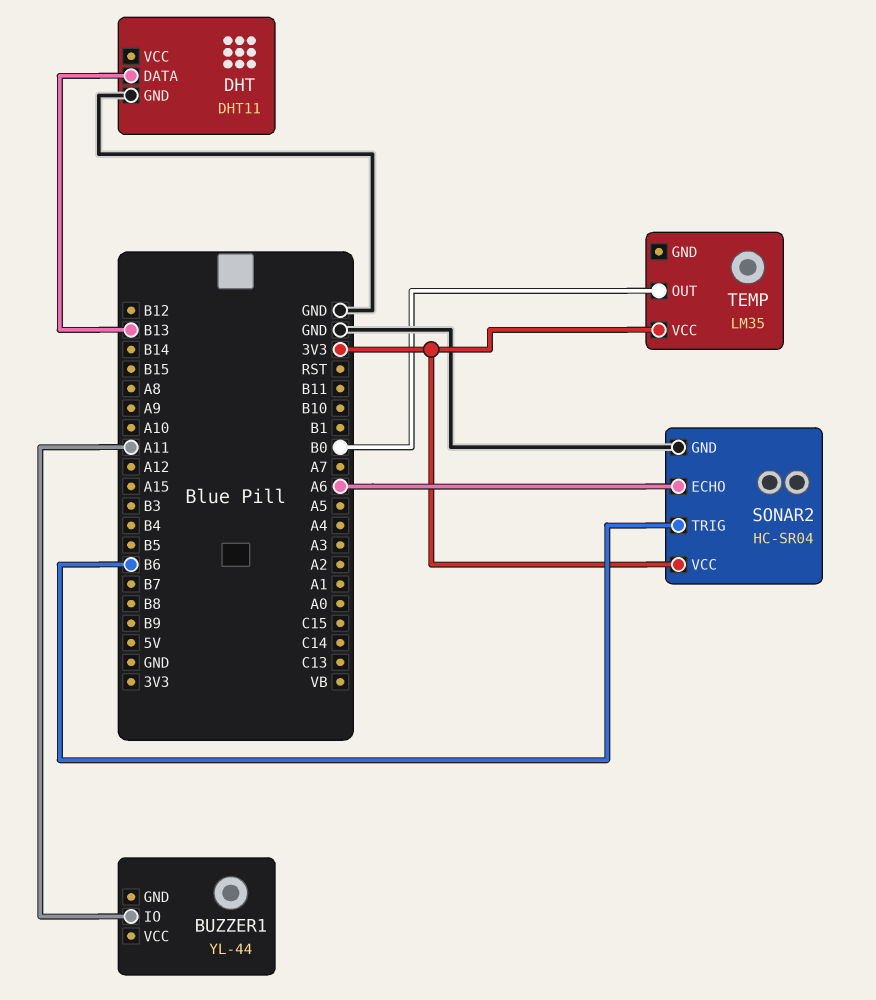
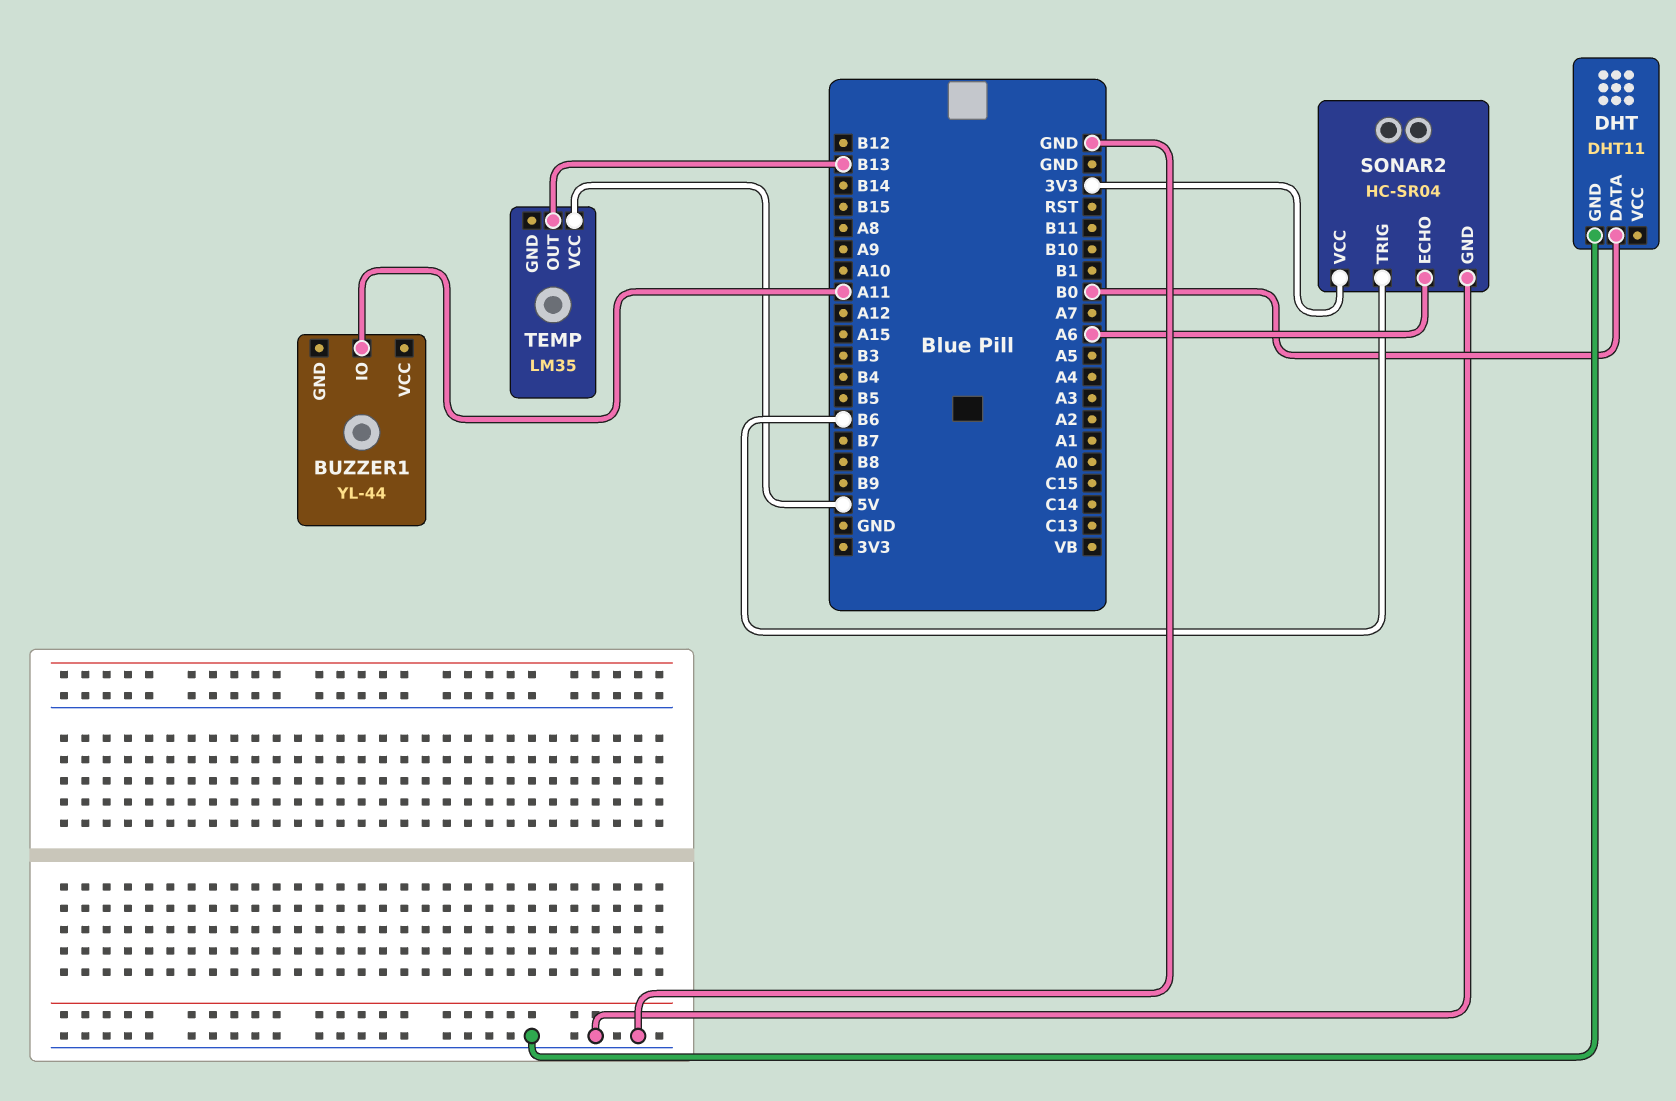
DHT pin DATA: B13 -> B0
TEMP pin OUT: B0 -> B13
TEMP pin VCC: 3V3 -> 5V

